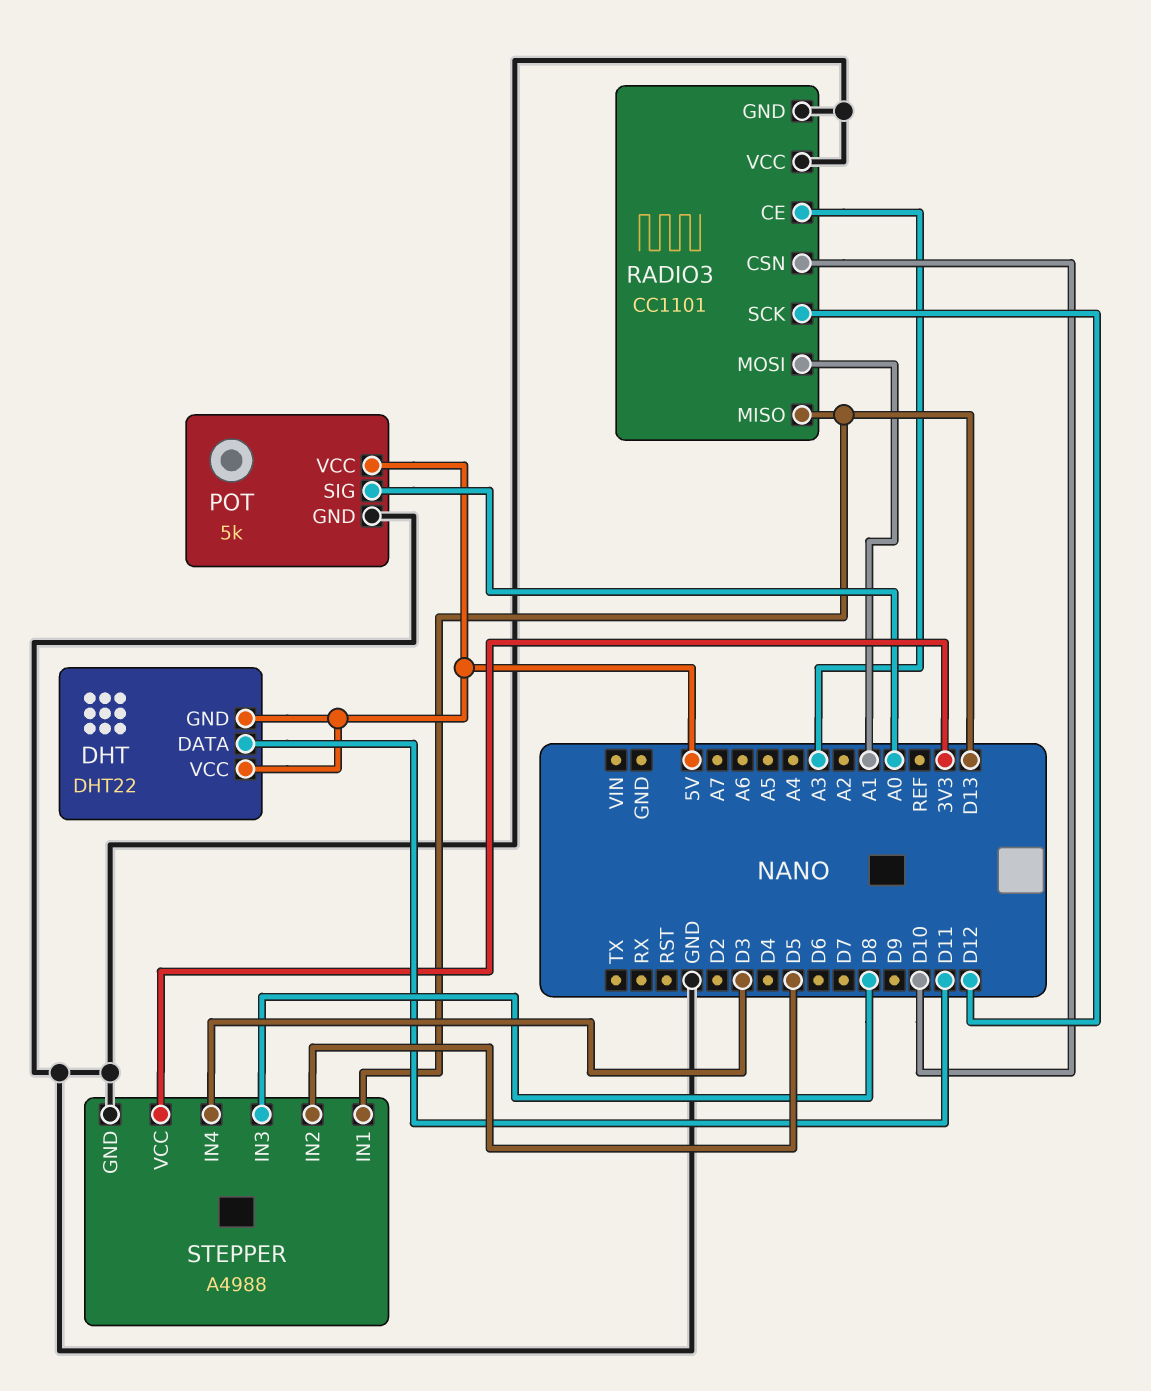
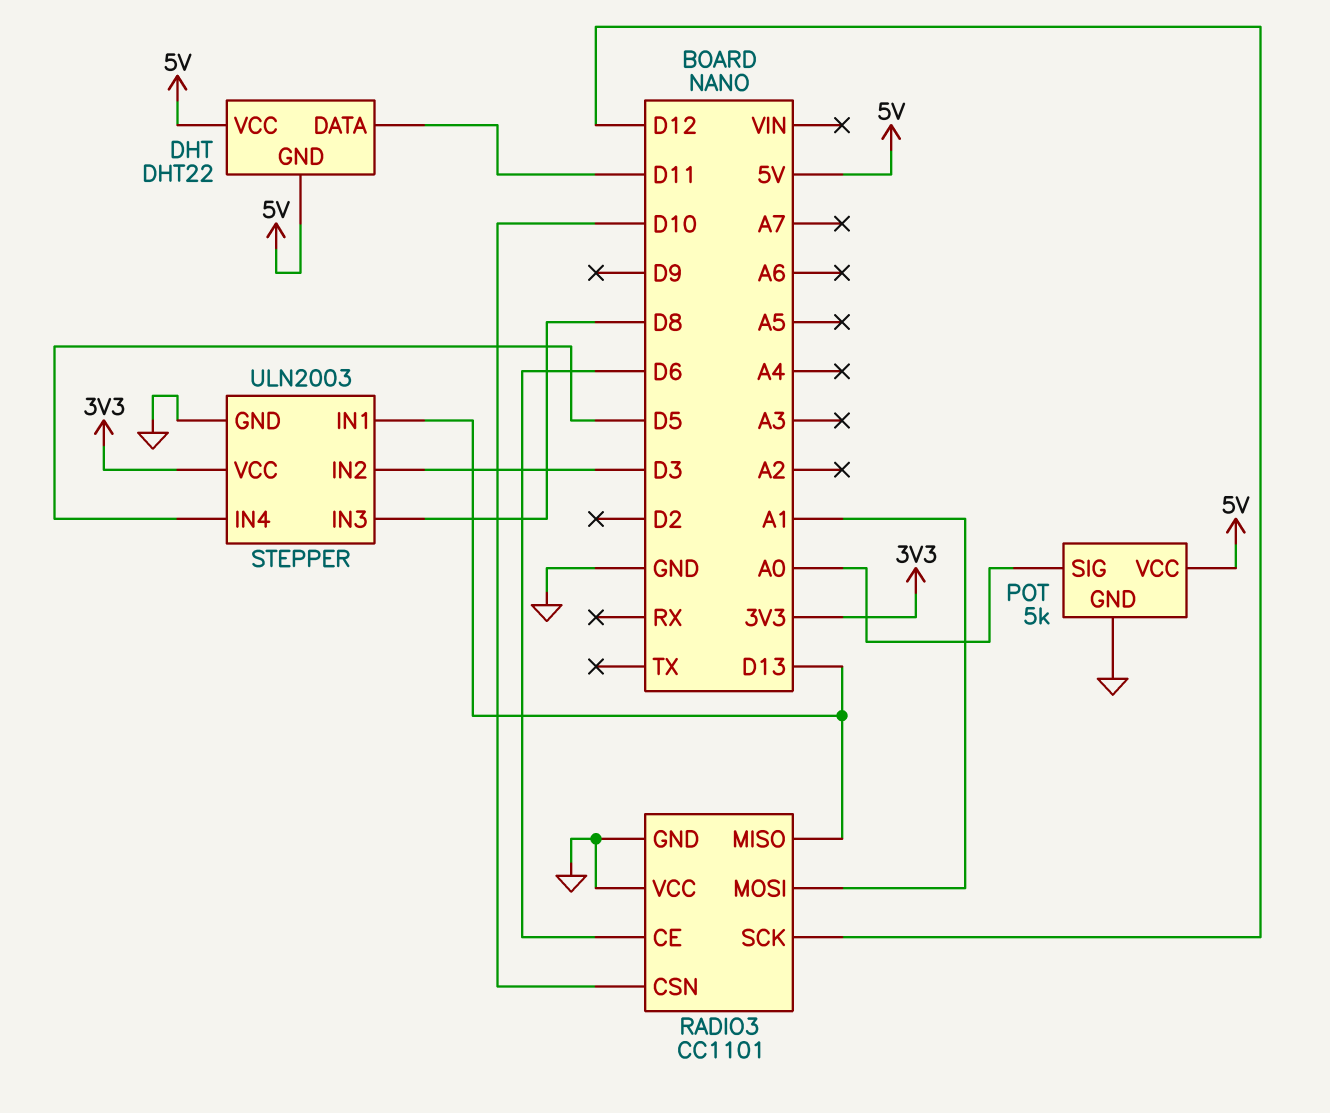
RADIO3 pin CE: A3 -> D6
STEPPER: A4988 -> ULN2003
STEPPER pin IN2: D5 -> D3
STEPPER pin IN4: D3 -> D5

